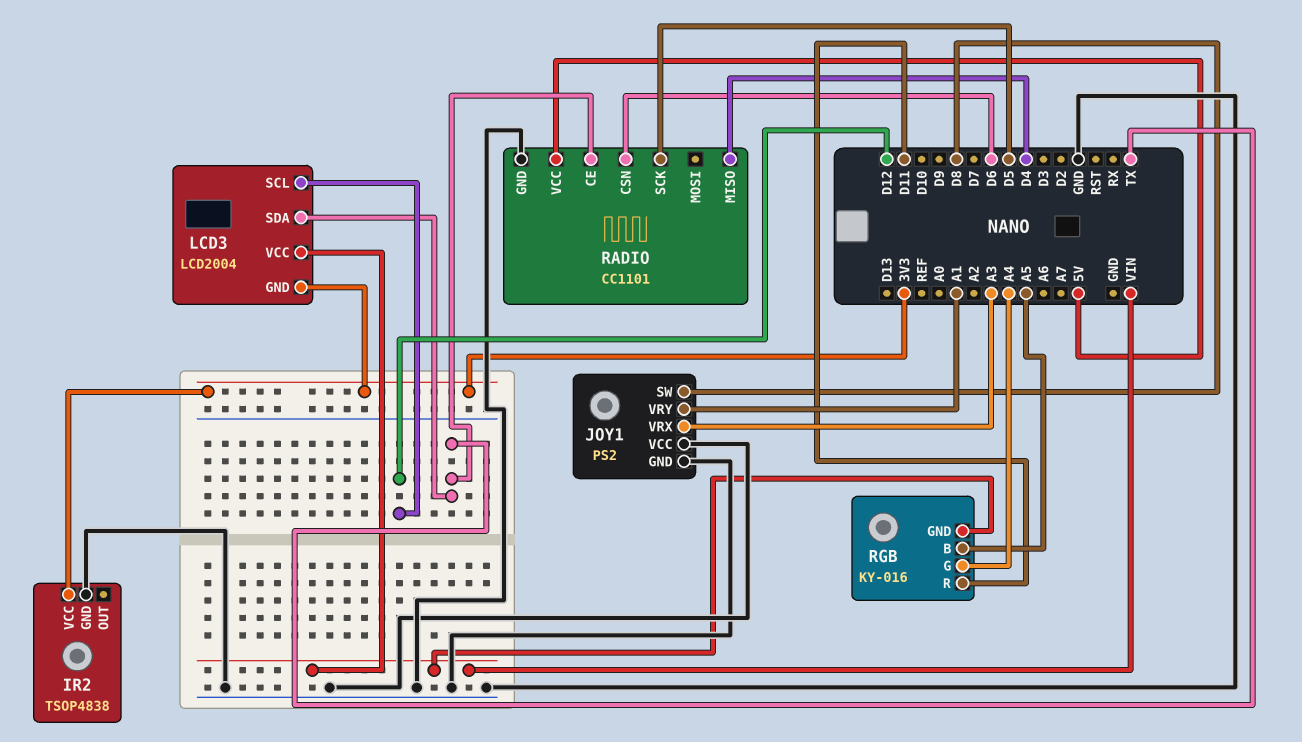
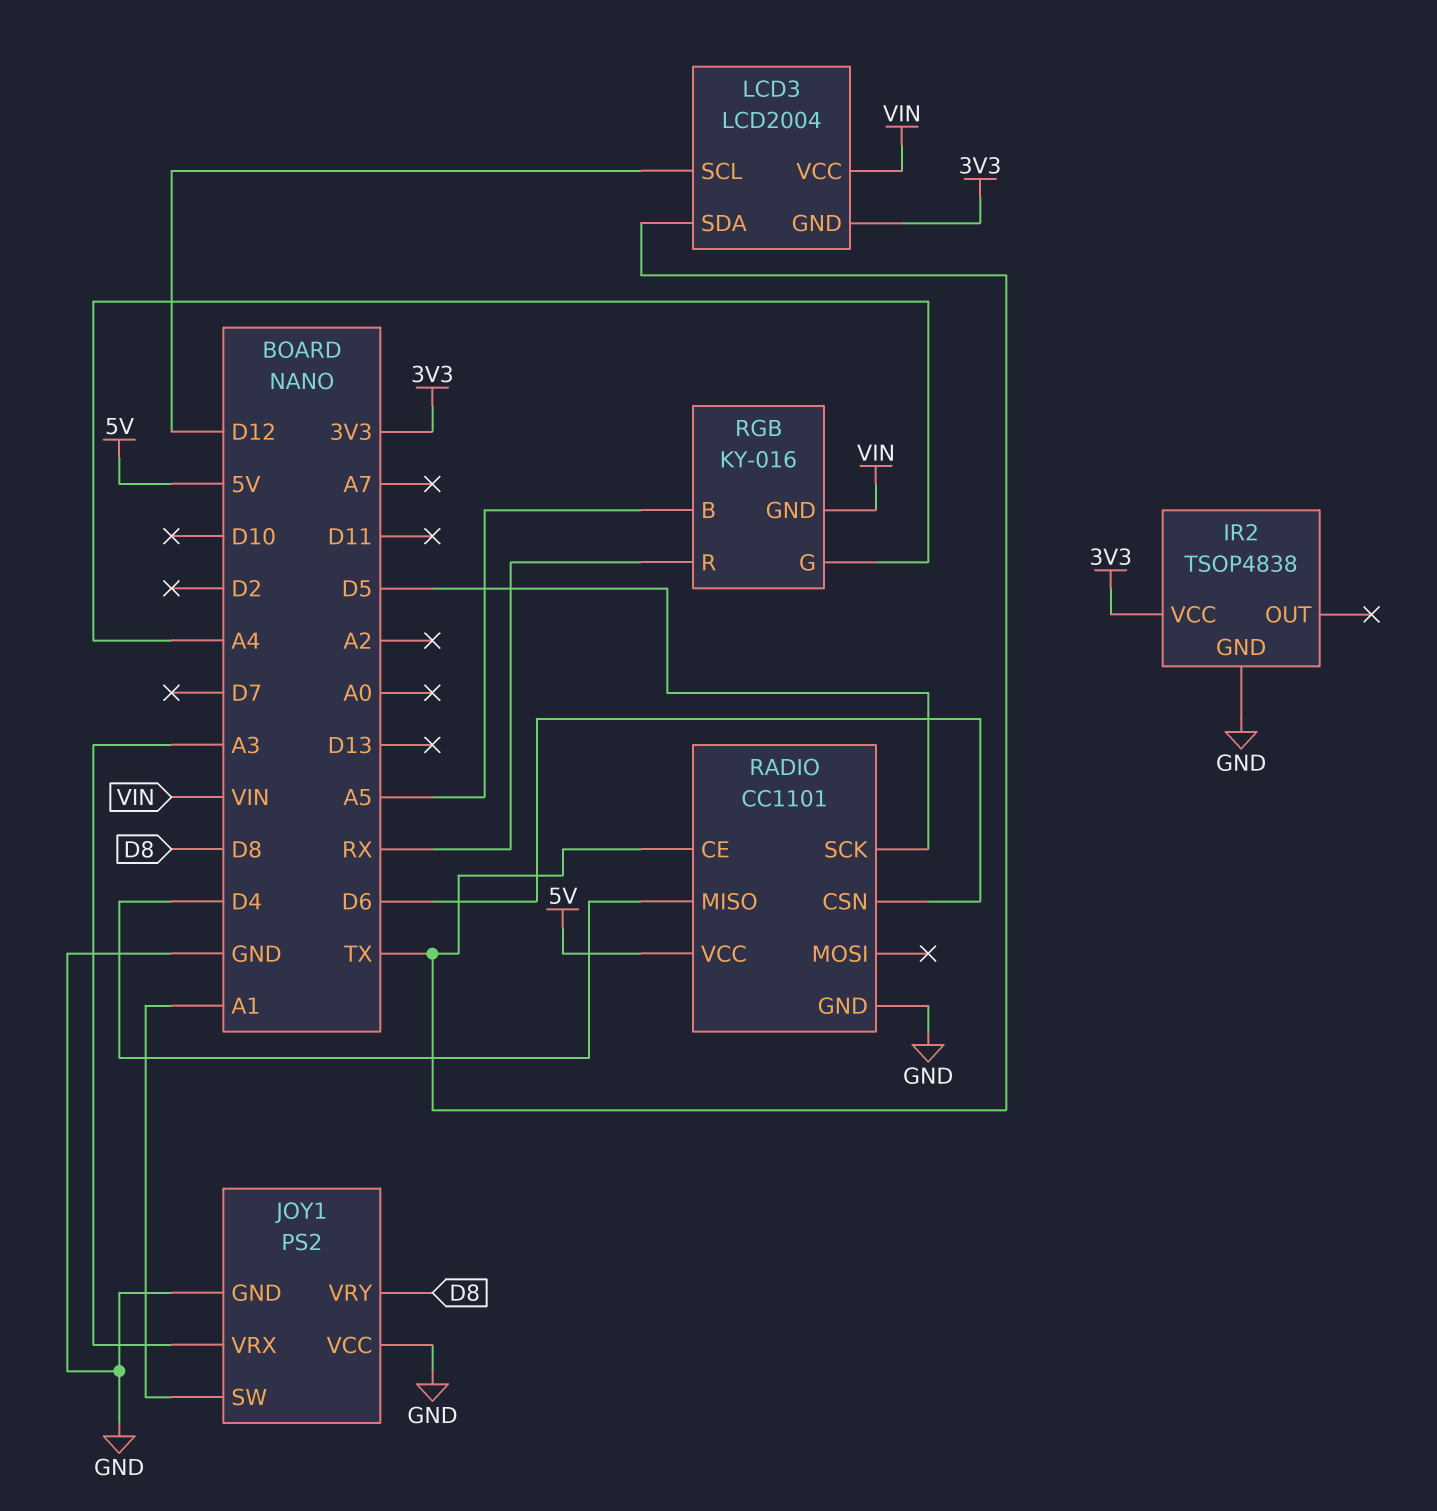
JOY1 pin SW: D8 -> A1
JOY1 pin VRY: A1 -> D8
RGB pin R: D11 -> RX

